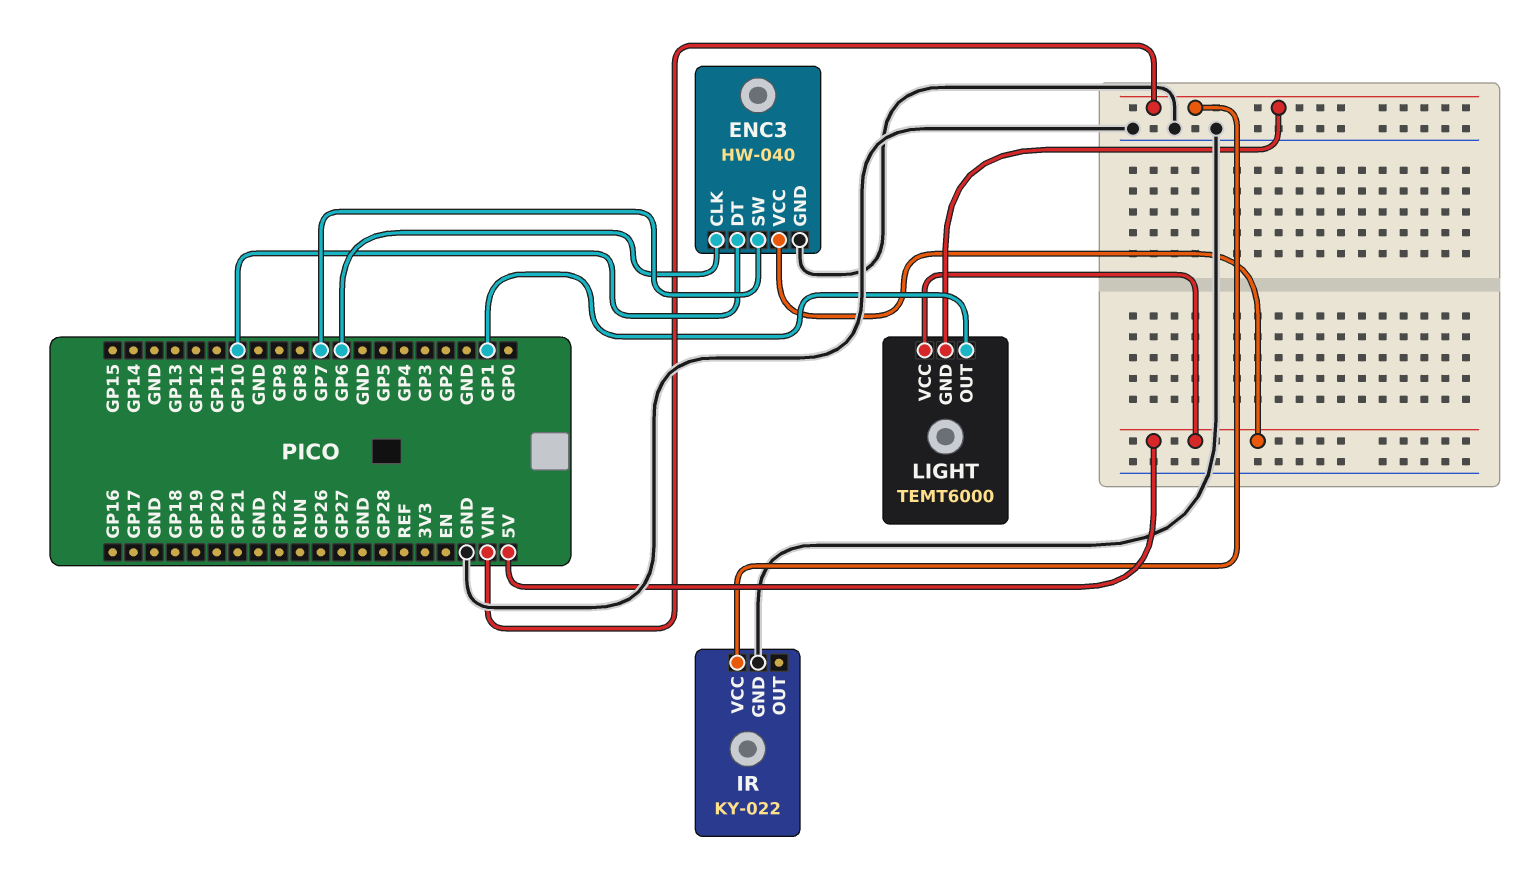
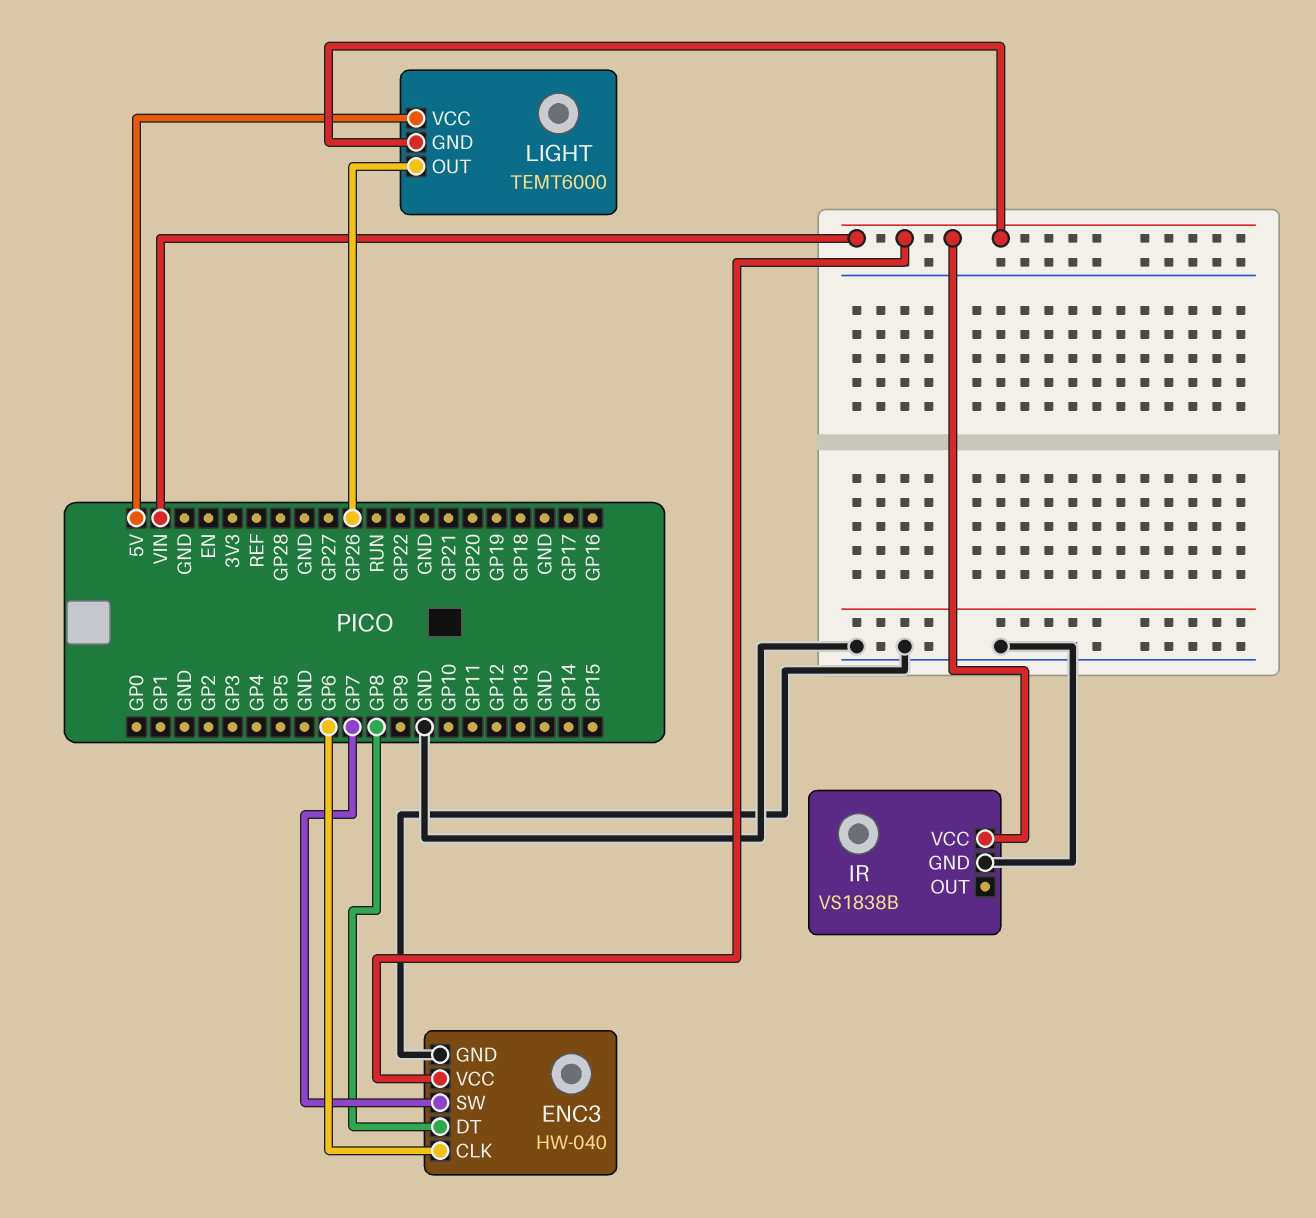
ENC3 pin DT: GP10 -> GP8
ENC3 pin VCC: 5V -> VIN
IR: KY-022 -> VS1838B
LIGHT pin OUT: GP1 -> GP26

